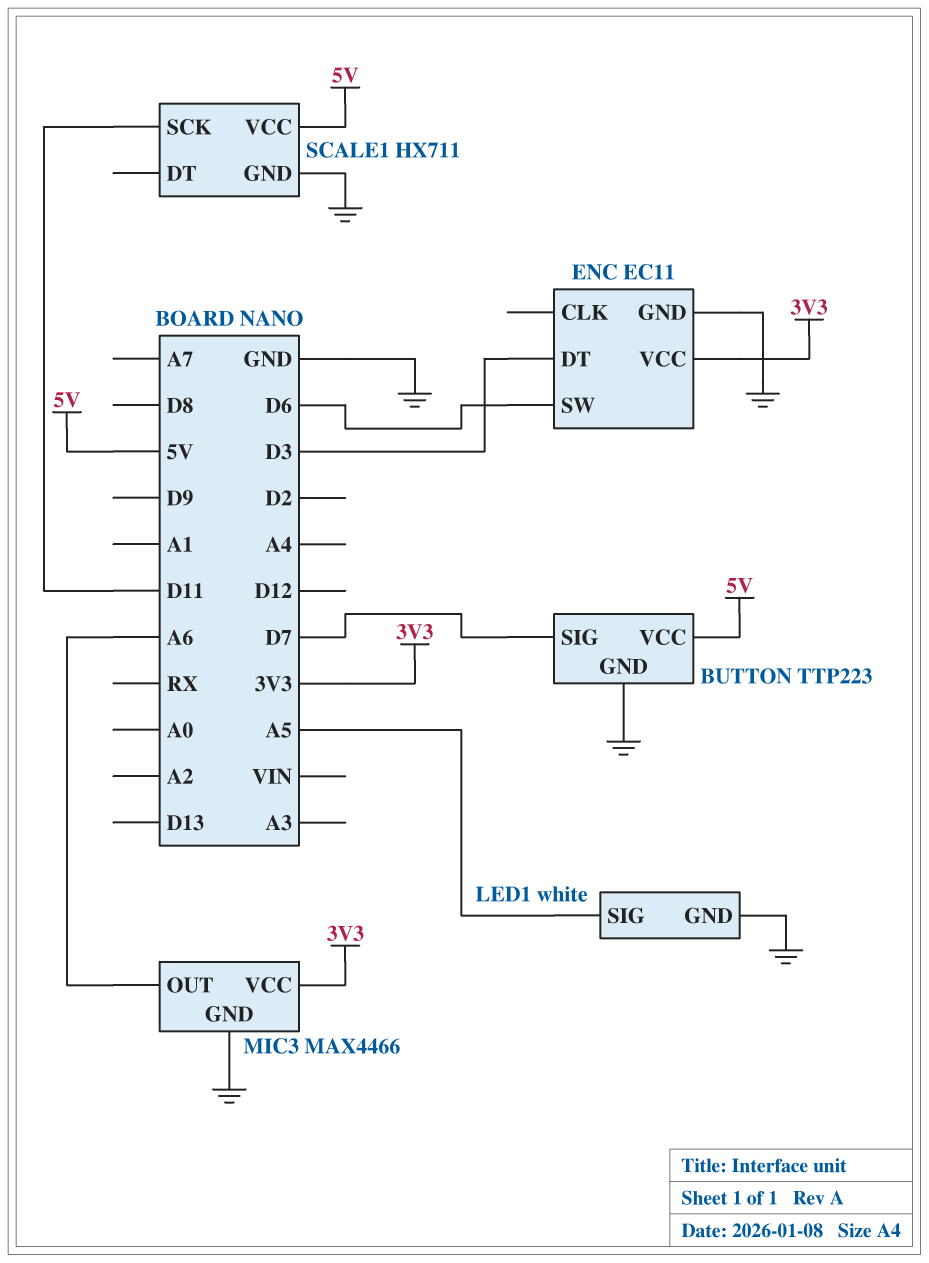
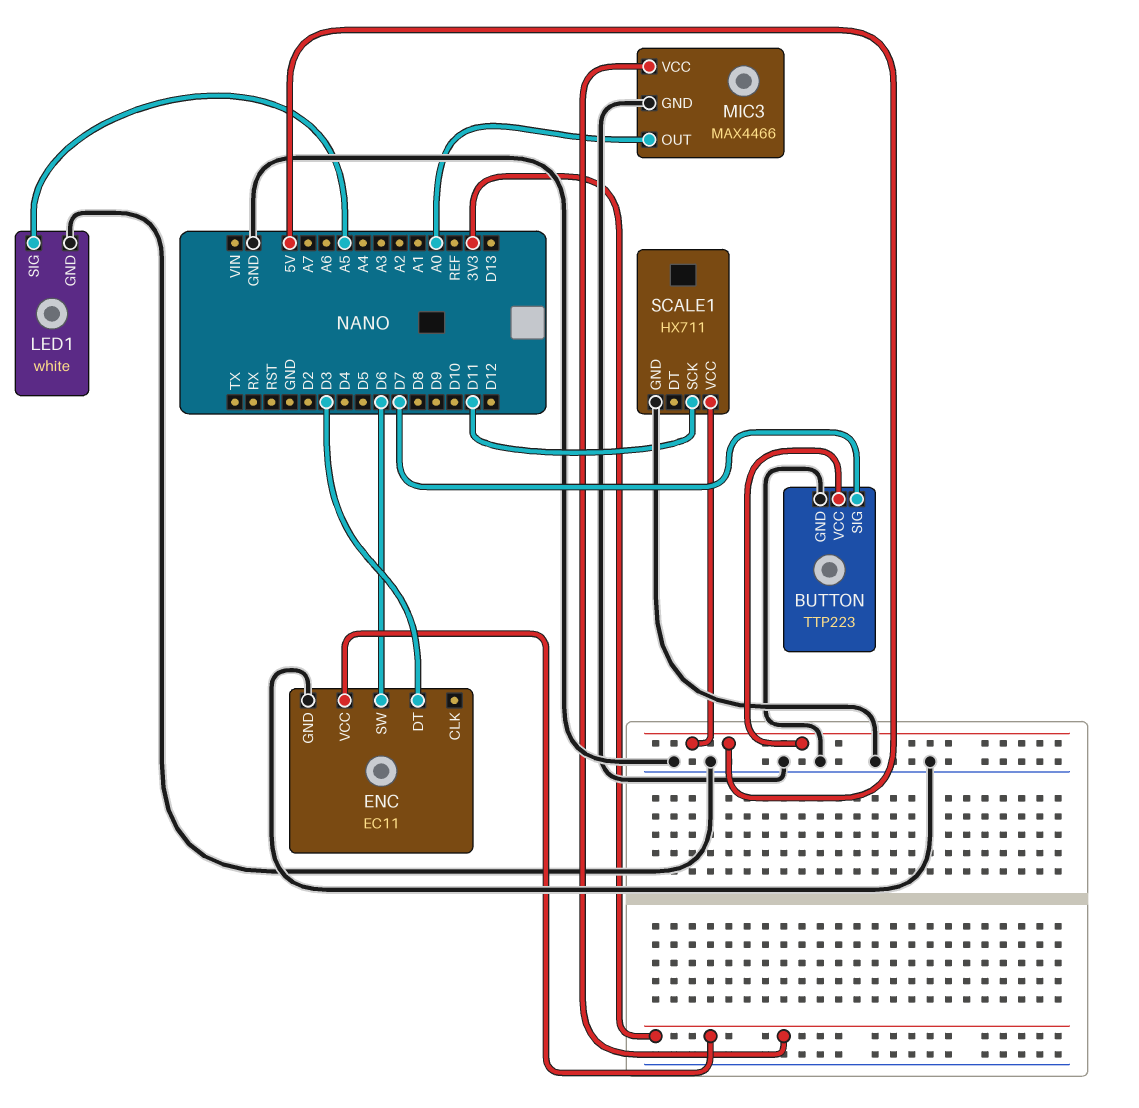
MIC3 pin OUT: A6 -> A0

